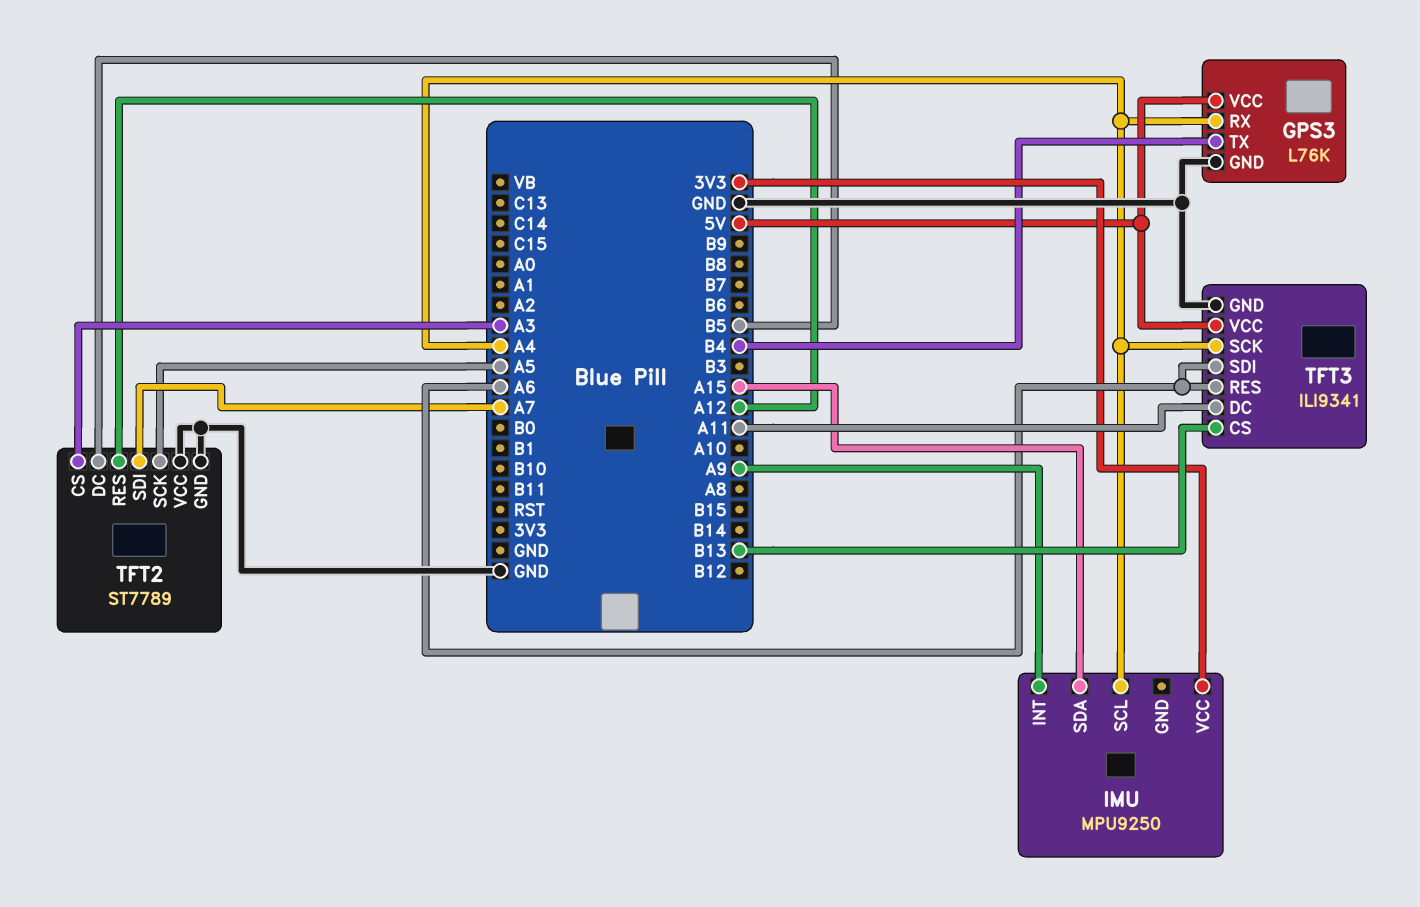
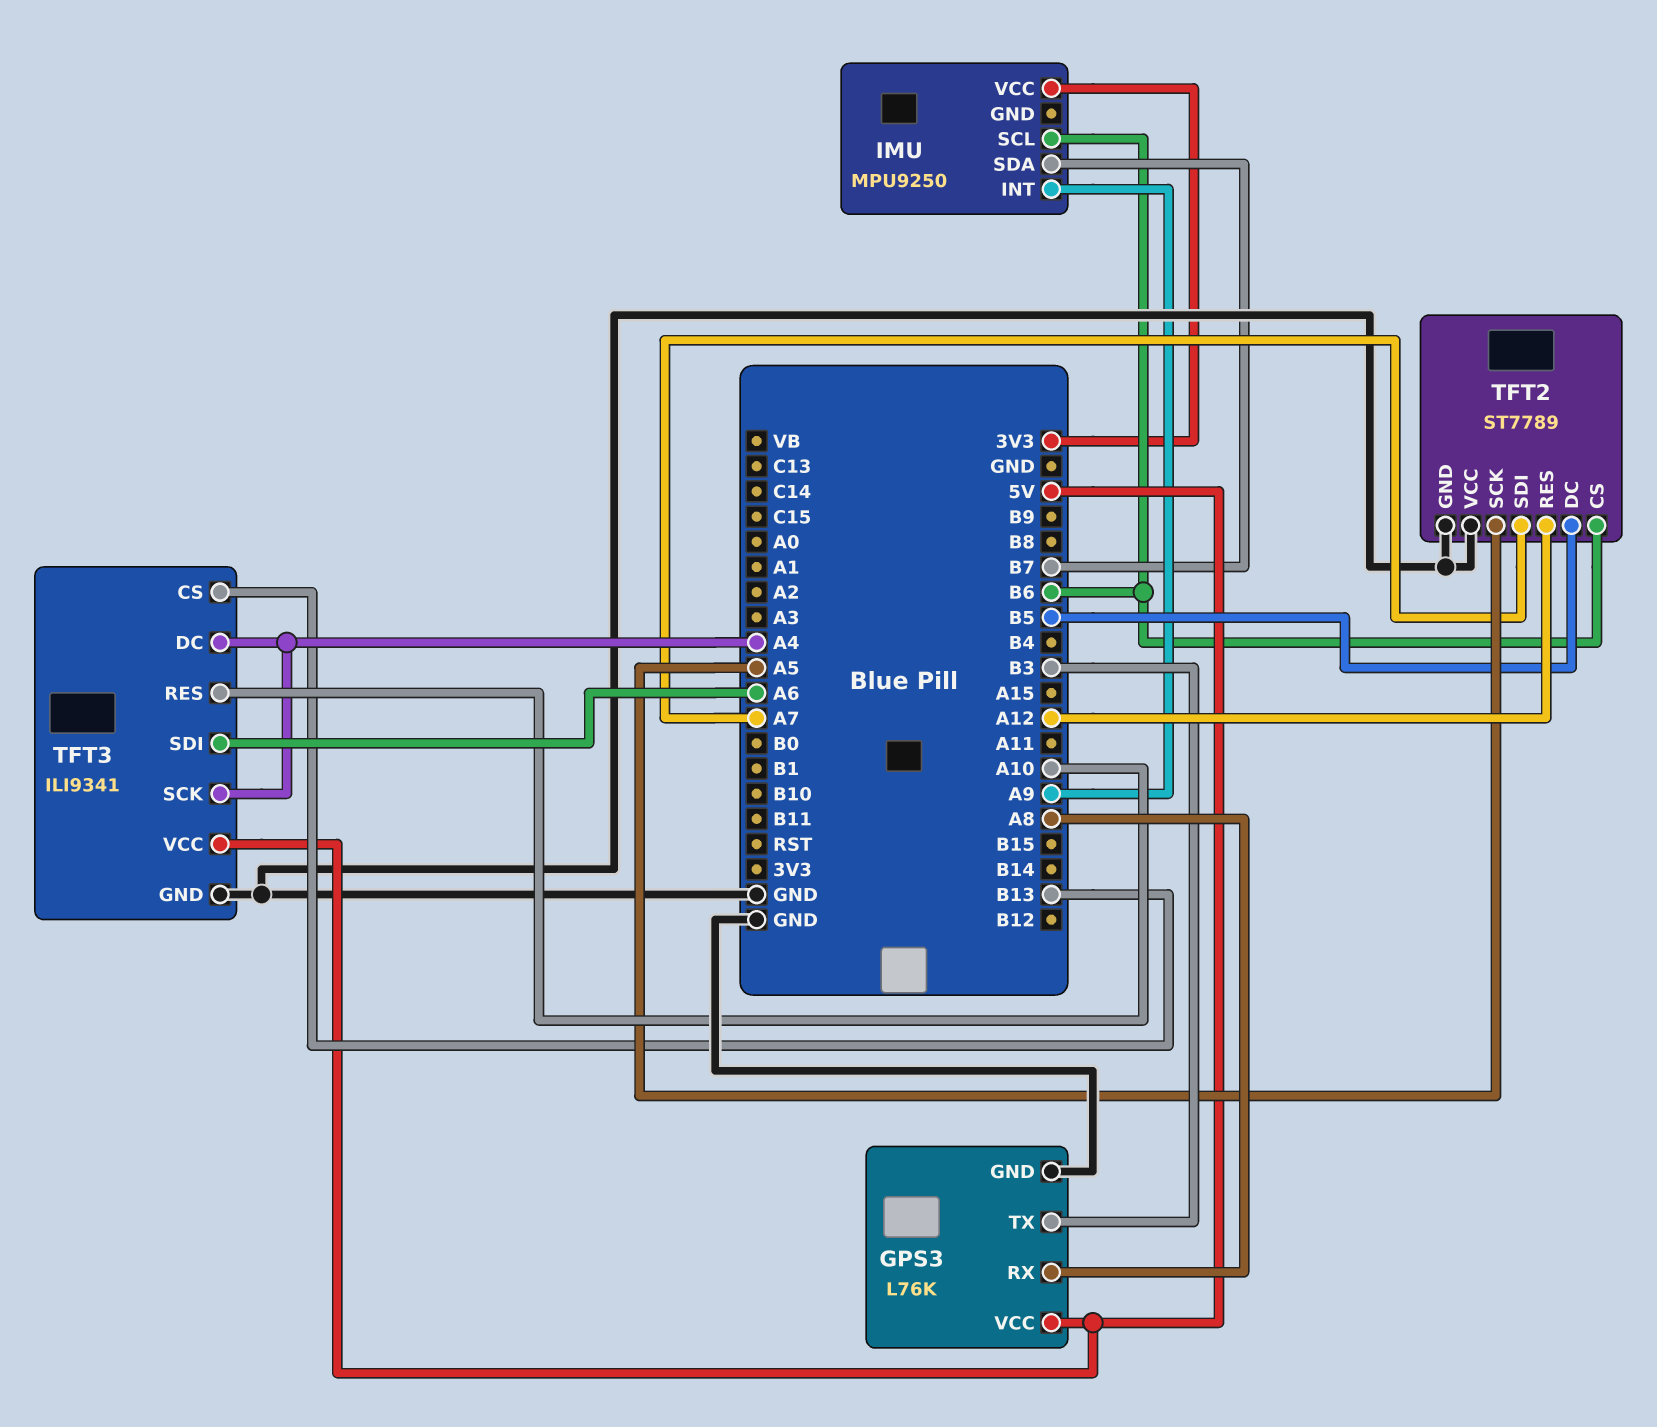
GPS3 pin RX: A4 -> A8
GPS3 pin TX: B4 -> B3
IMU pin SCL: A4 -> B6
IMU pin SDA: A15 -> B7
TFT2 pin CS: A3 -> B6
TFT3 pin DC: A11 -> A4
TFT3 pin RES: A6 -> A10

